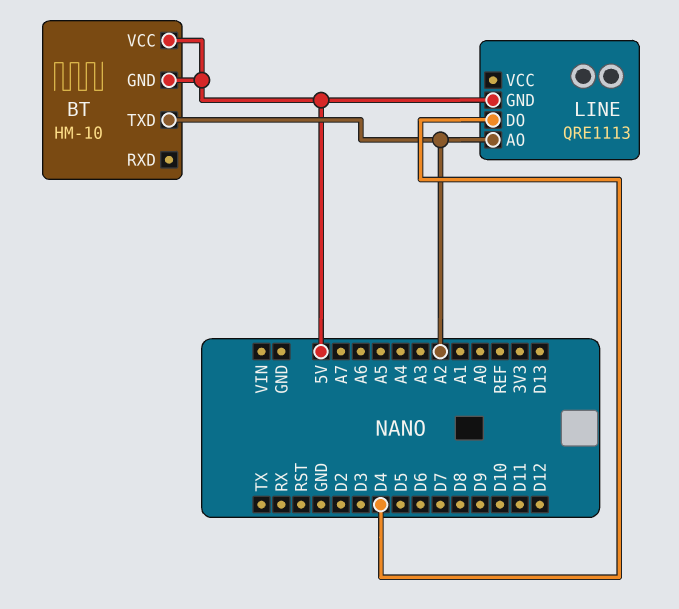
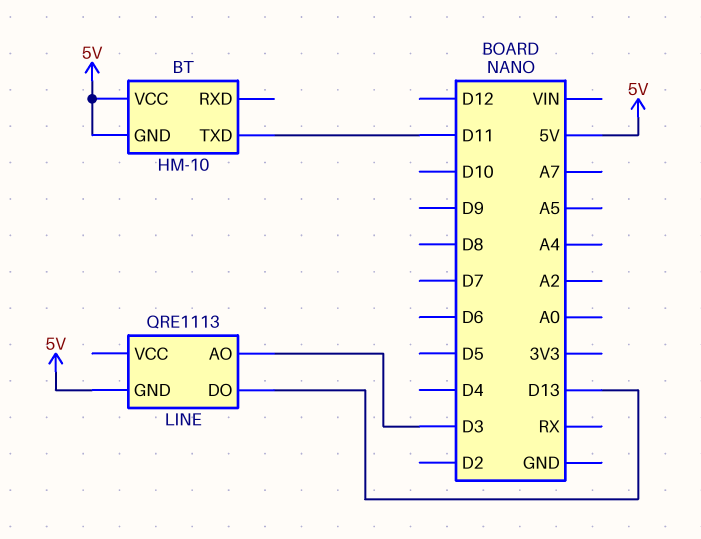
BT pin TXD: A2 -> D11
LINE pin AO: A2 -> D3
LINE pin DO: D4 -> D13

